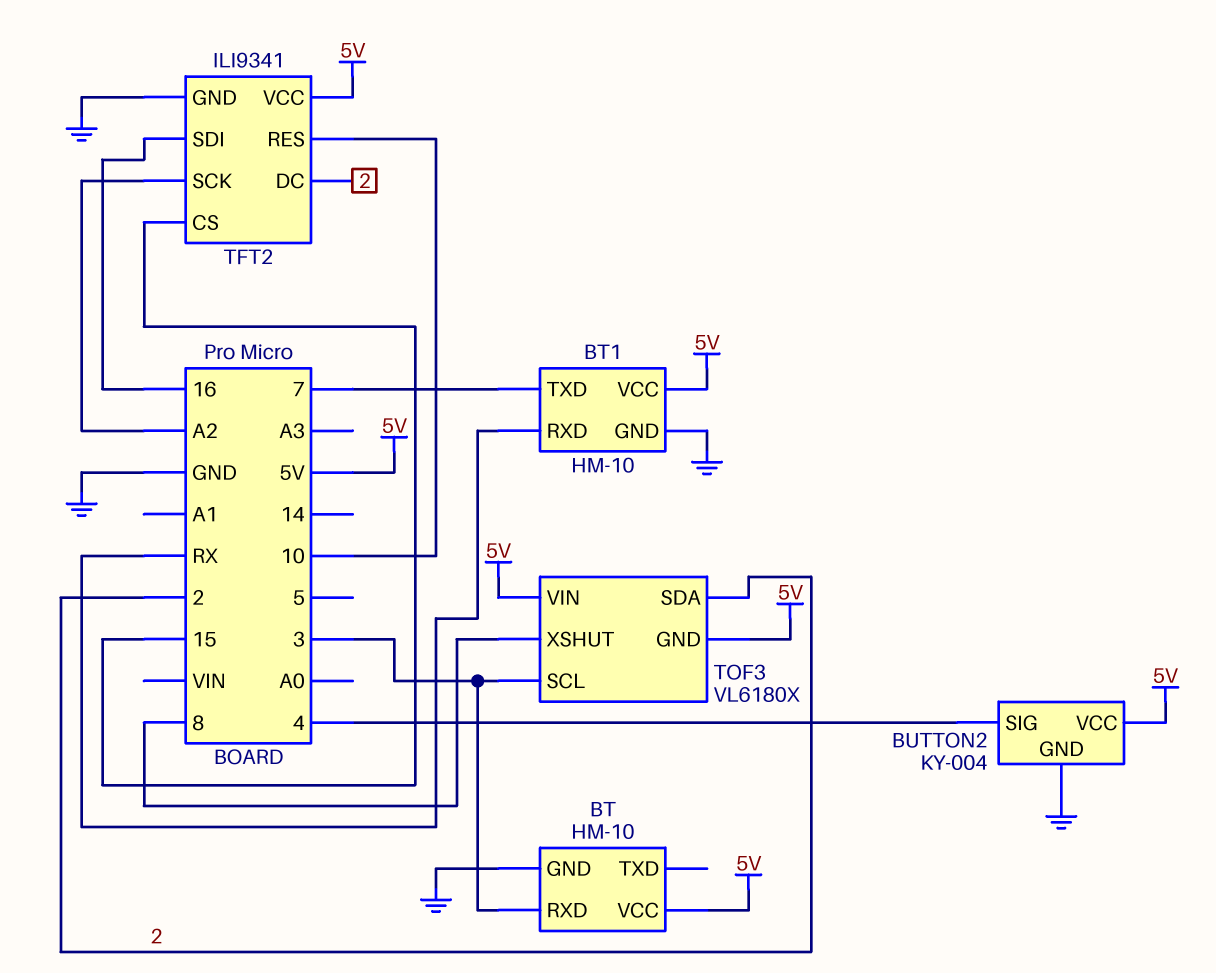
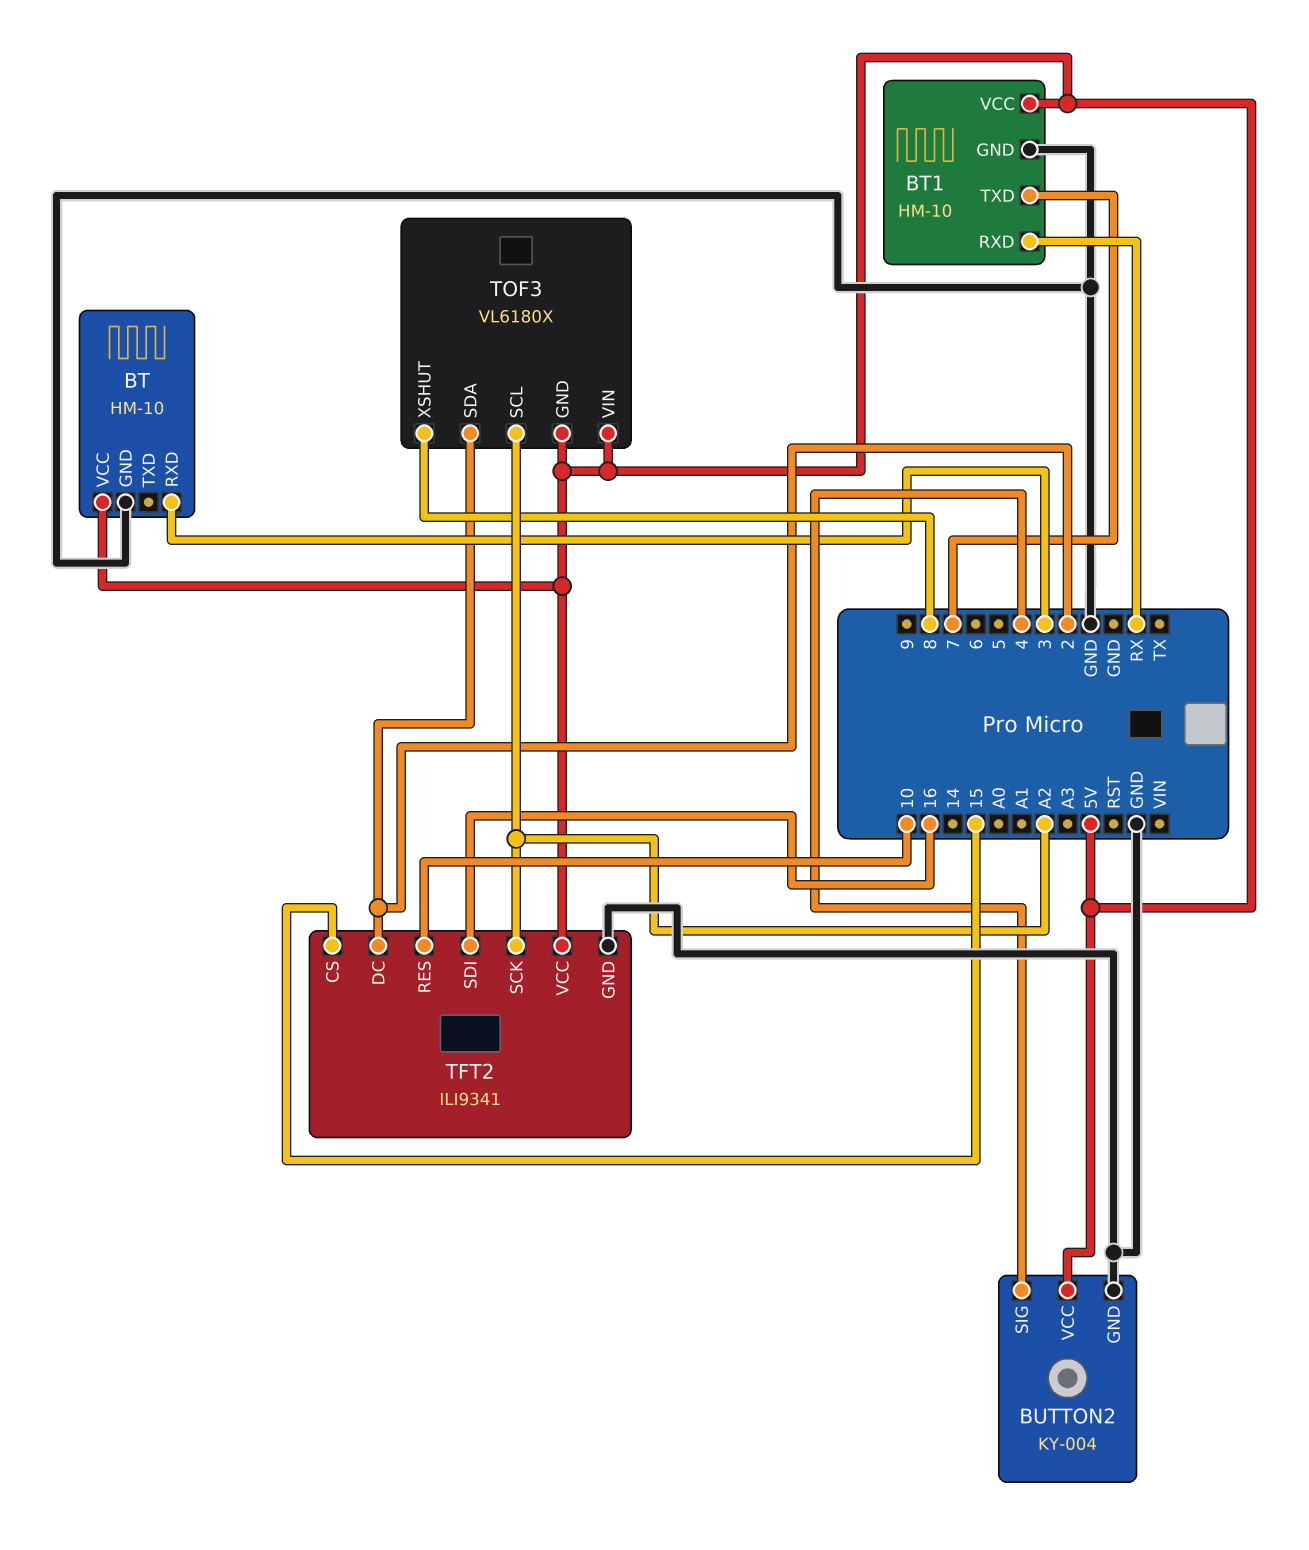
TOF3 pin SCL: 3 -> A2

